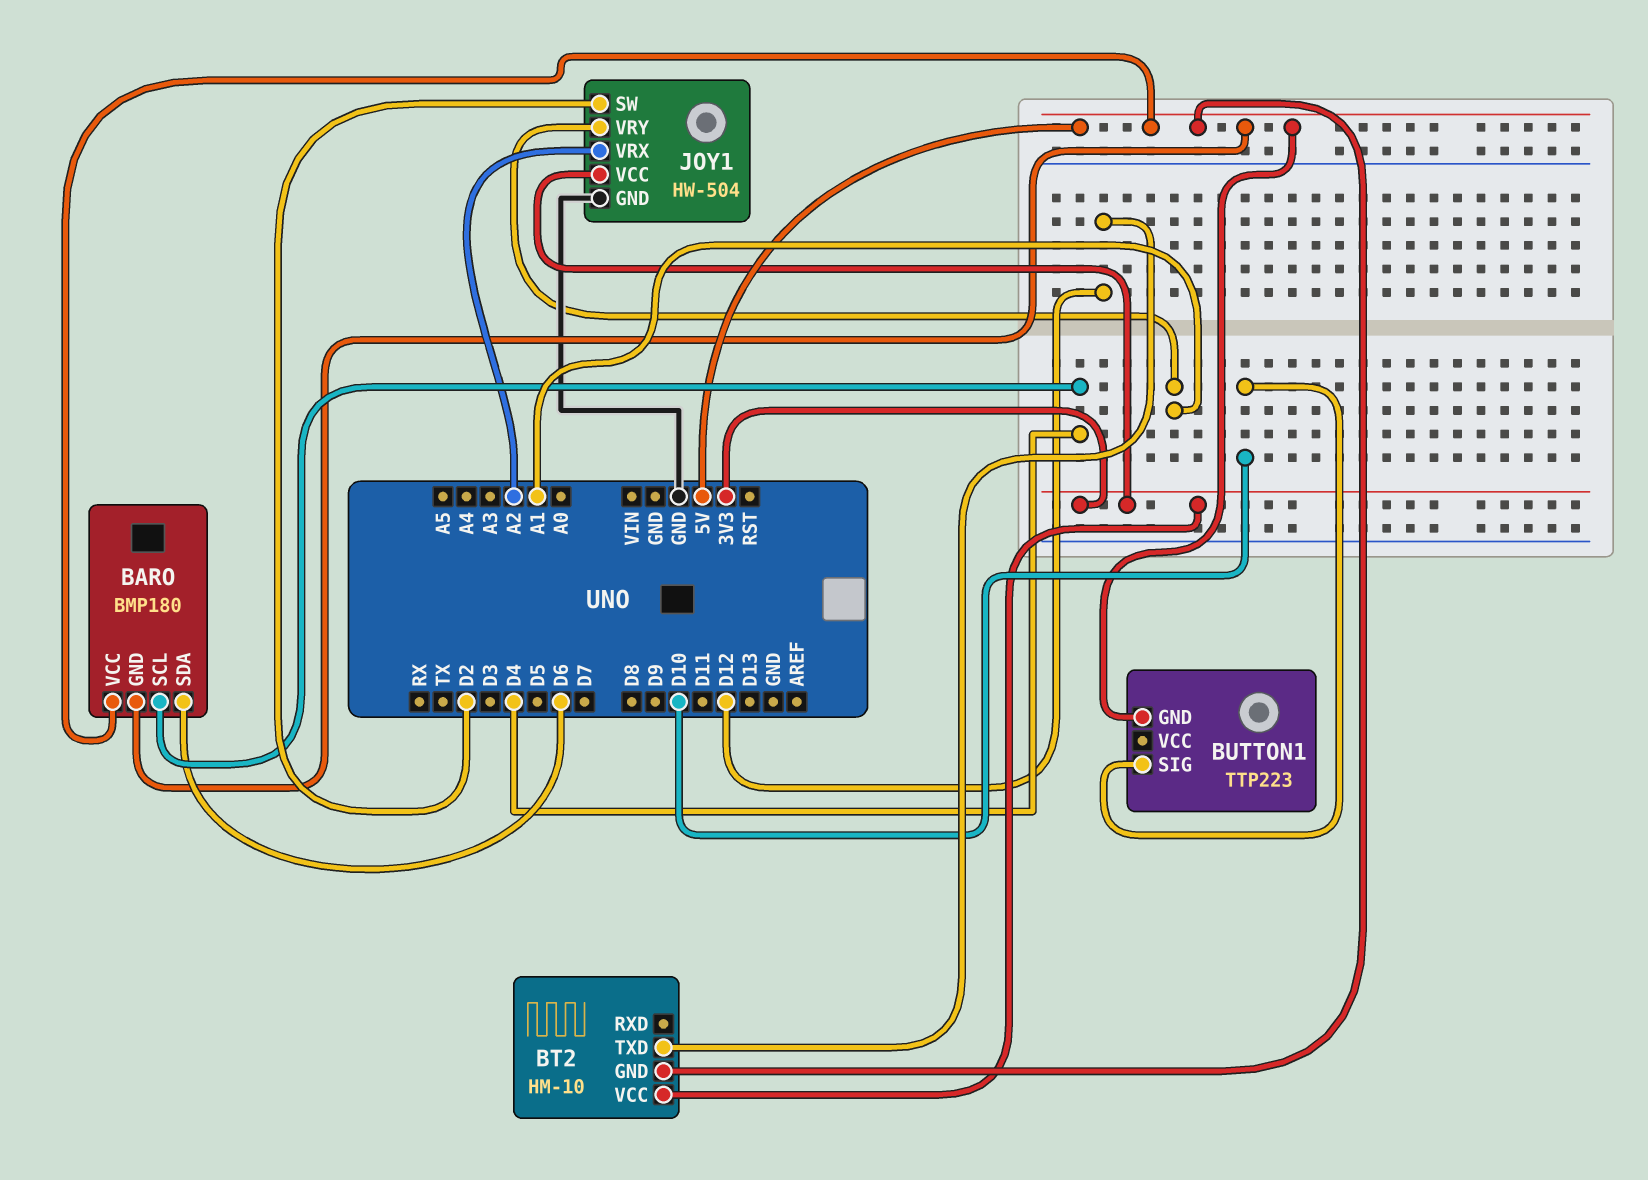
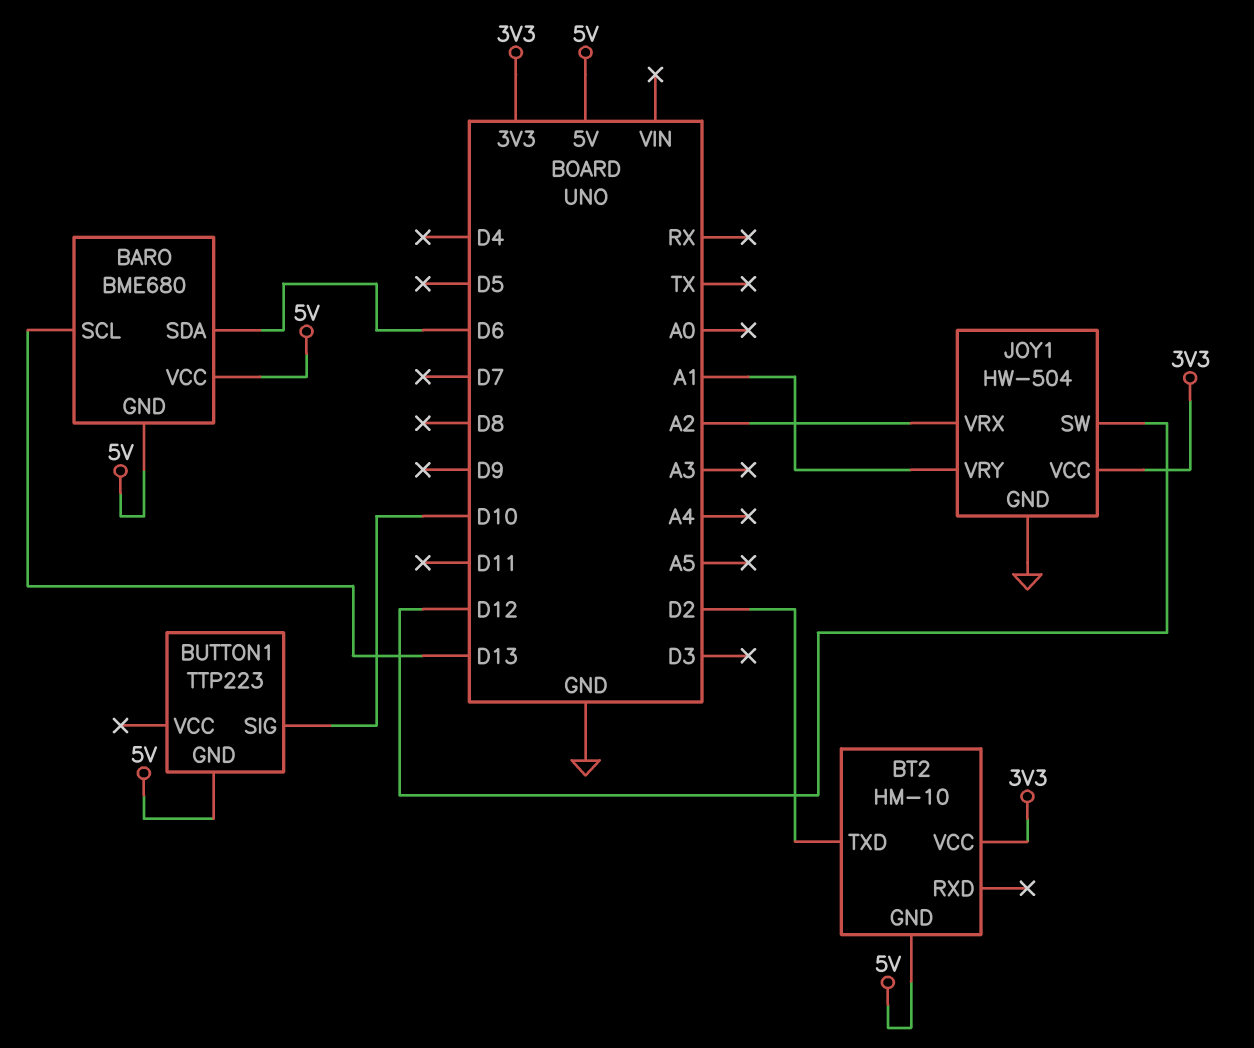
BARO: BMP180 -> BME680
BARO pin SCL: D4 -> D13
BT2 pin TXD: D12 -> D2
JOY1 pin SW: D2 -> D12

